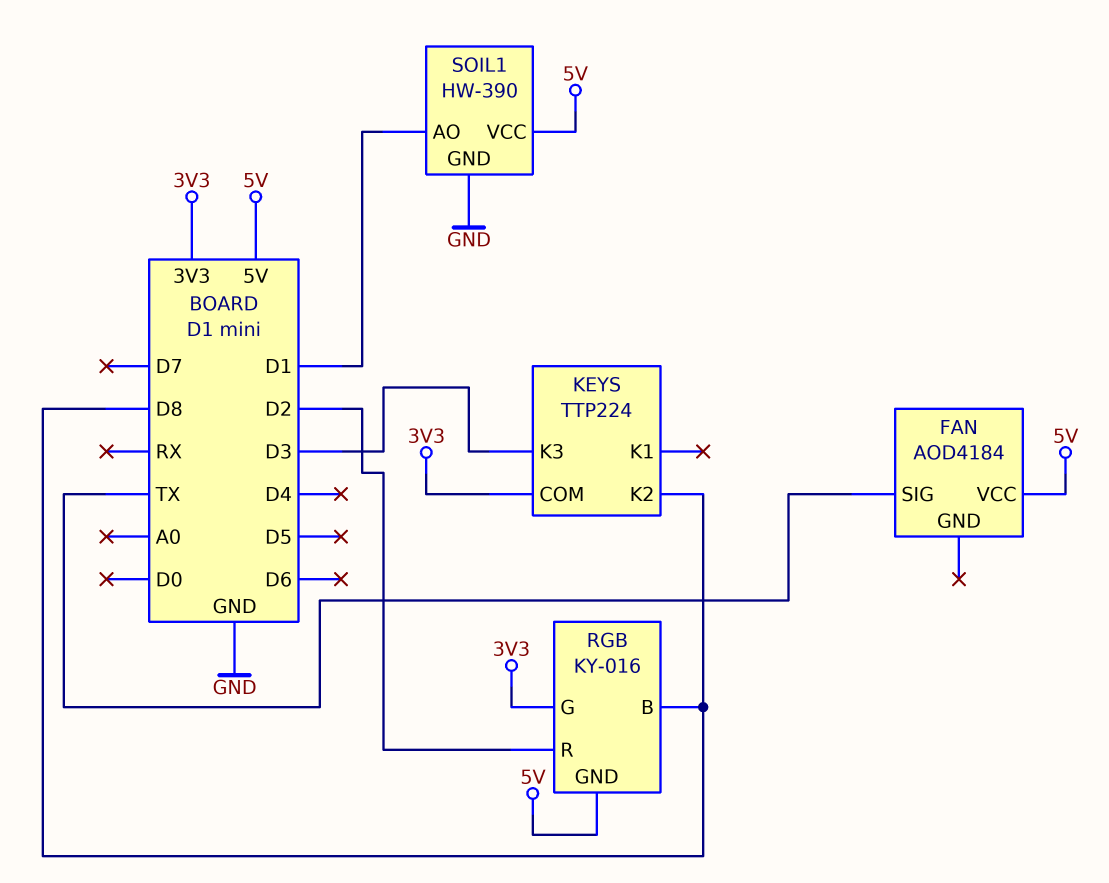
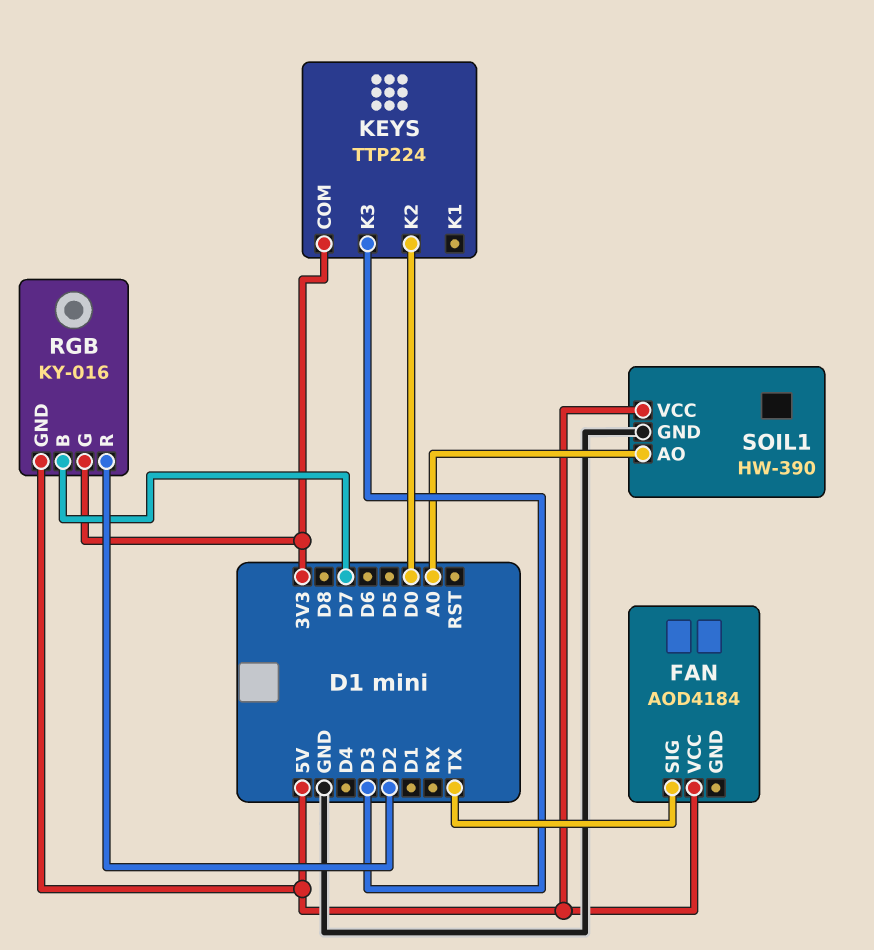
KEYS pin K2: D8 -> D0
RGB pin B: D8 -> D7
SOIL1 pin AO: D1 -> A0

